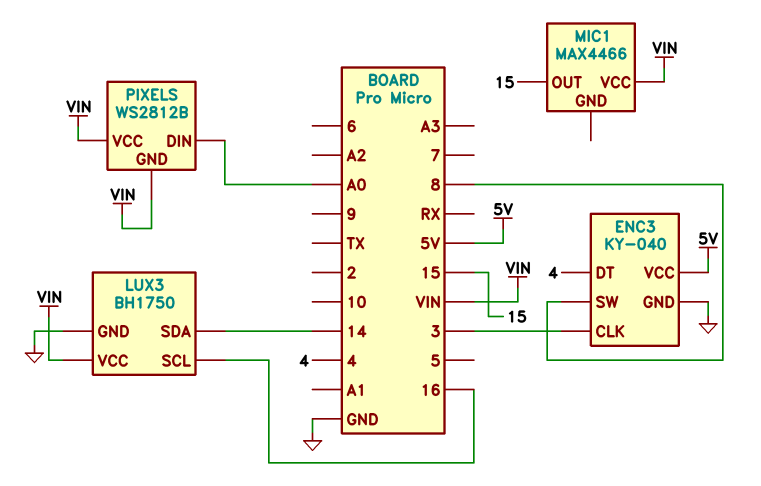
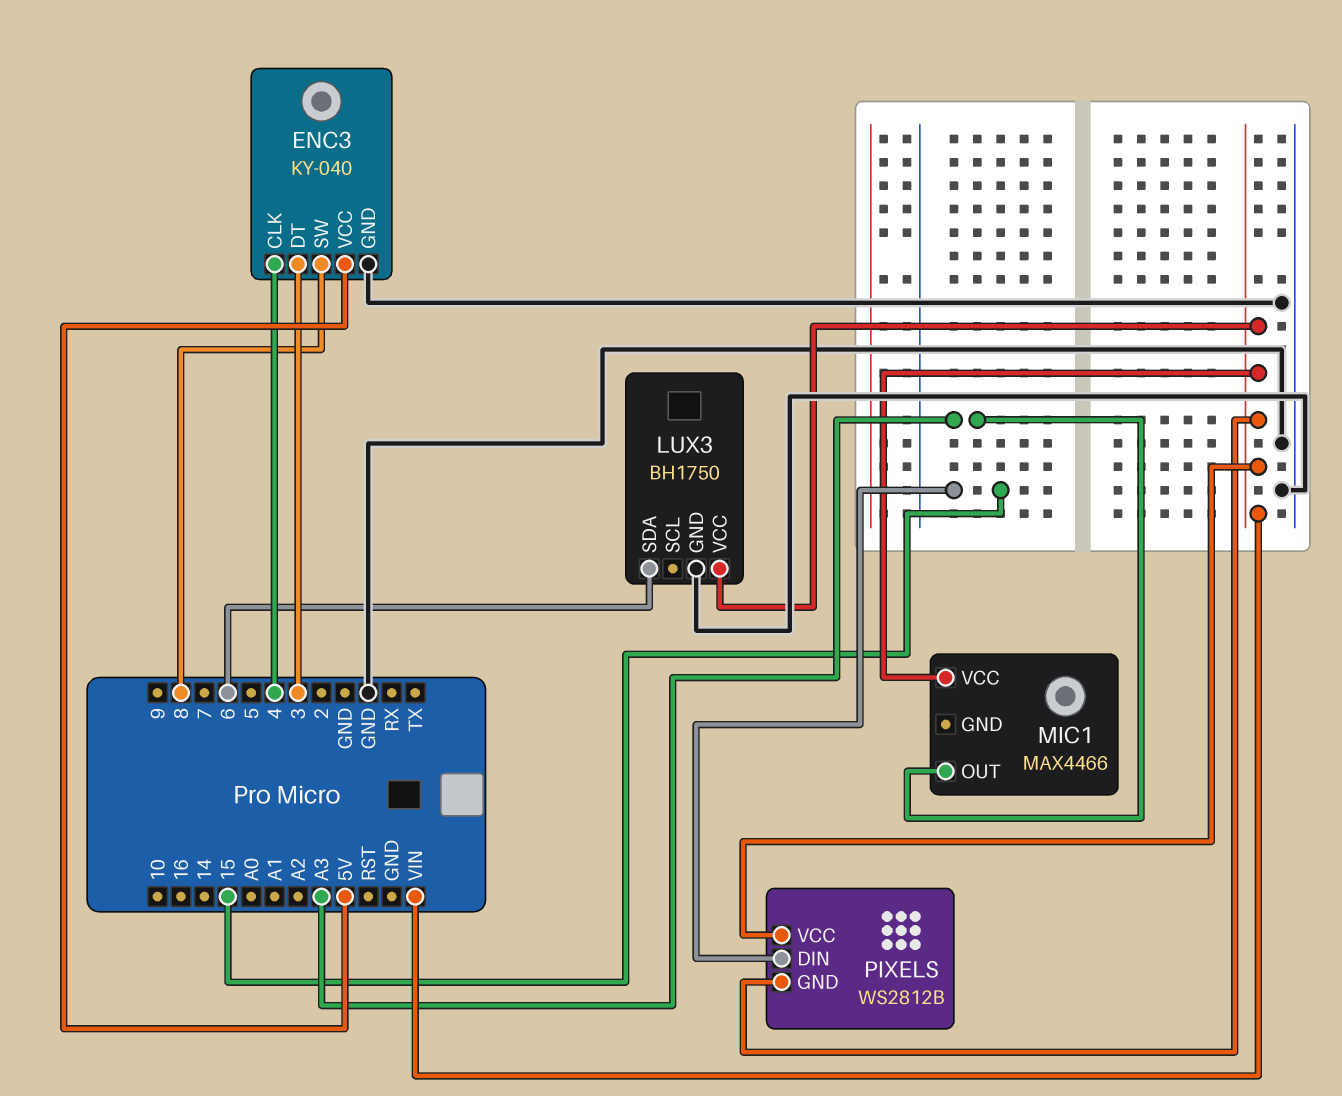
ENC3 pin CLK: 3 -> 4
ENC3 pin DT: 4 -> 3
LUX3 pin SCL: 16 -> none
LUX3 pin SDA: 14 -> 6
MIC1 pin OUT: 15 -> A3
PIXELS pin DIN: A0 -> 15

